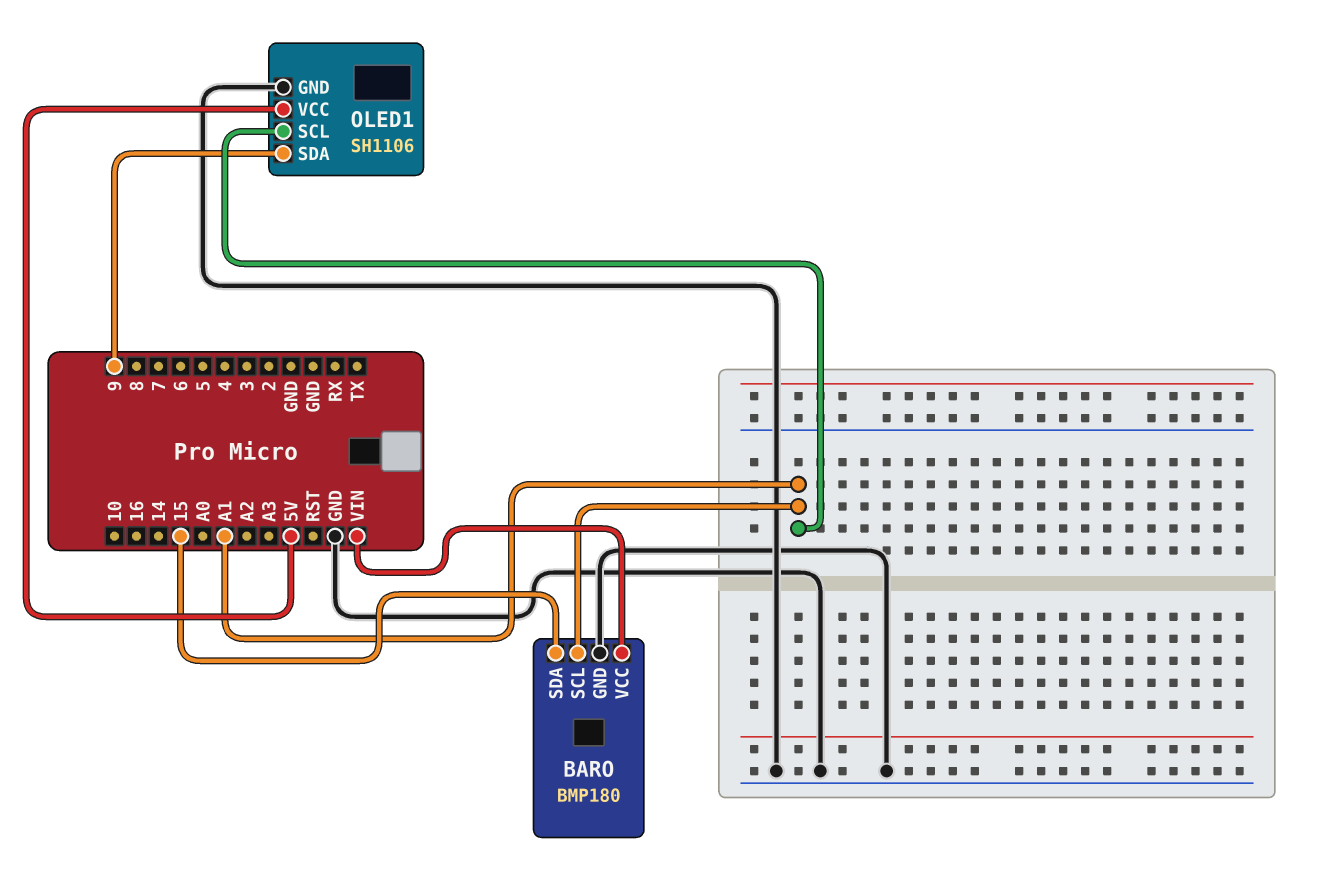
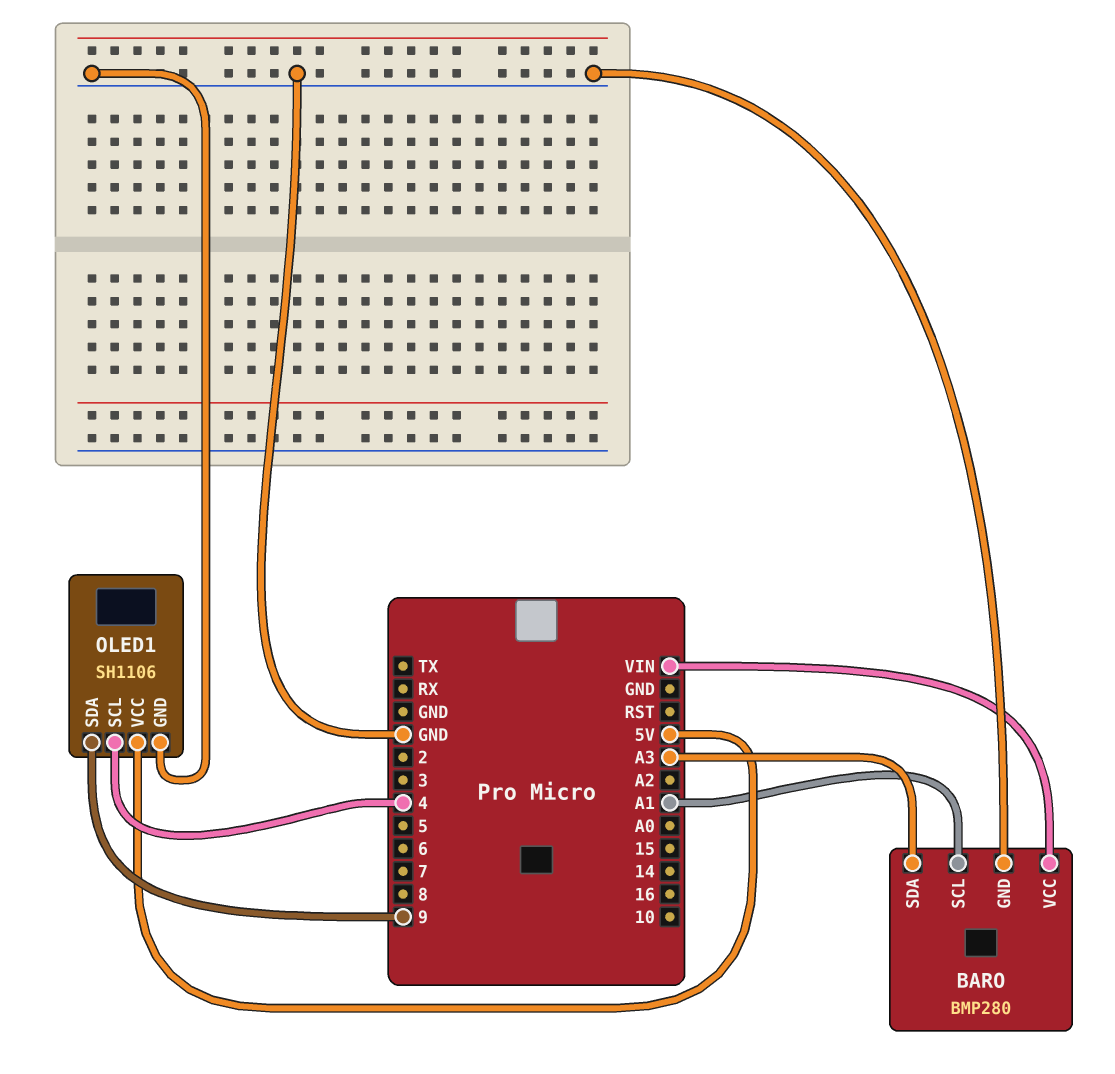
BARO: BMP180 -> BMP280
BARO pin SDA: 15 -> A3
OLED1 pin SCL: A1 -> 4

